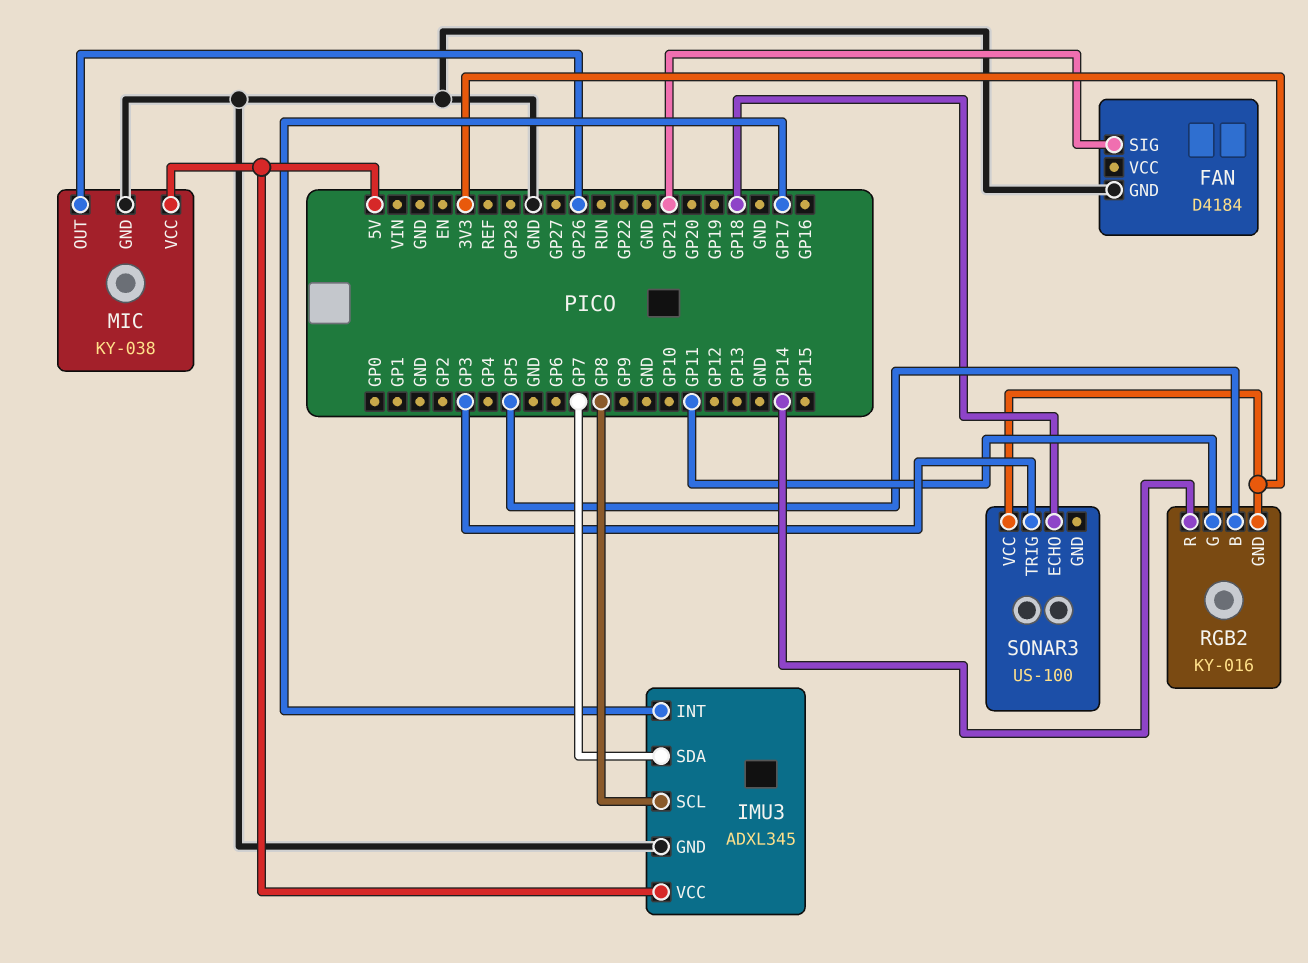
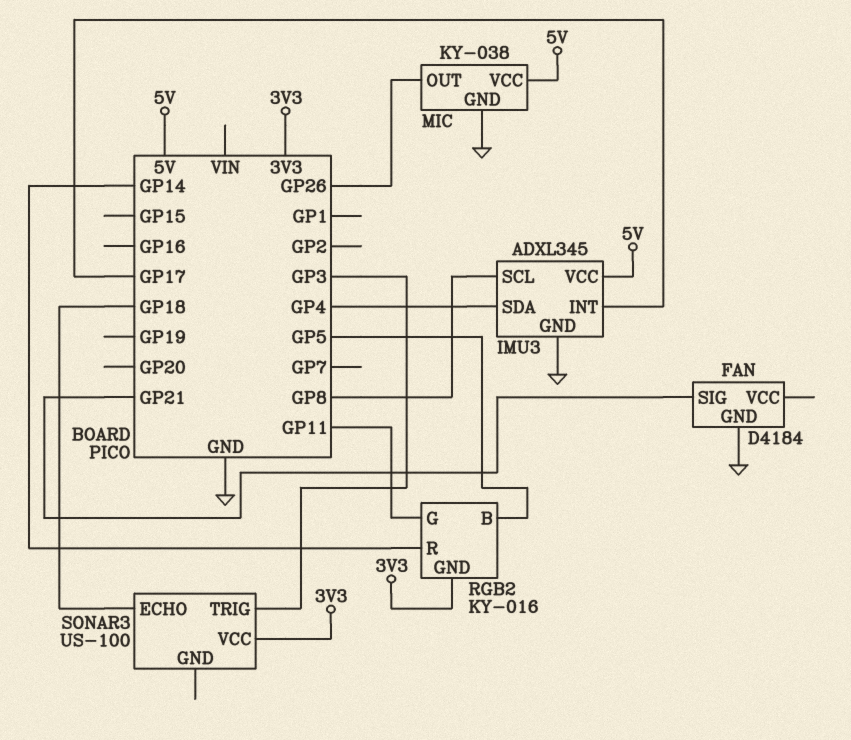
IMU3 pin SDA: GP7 -> GP4

